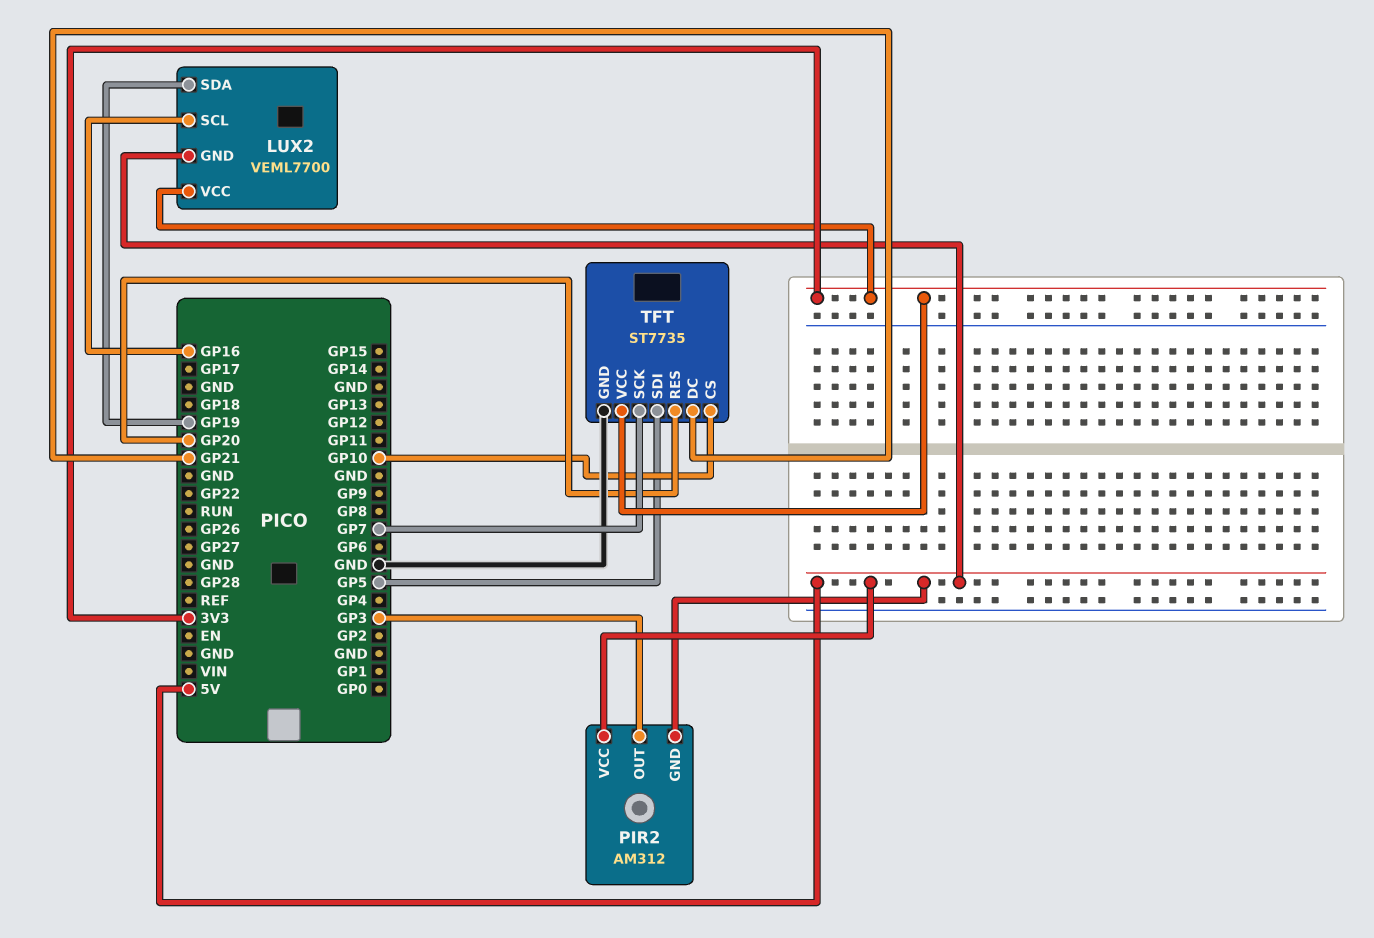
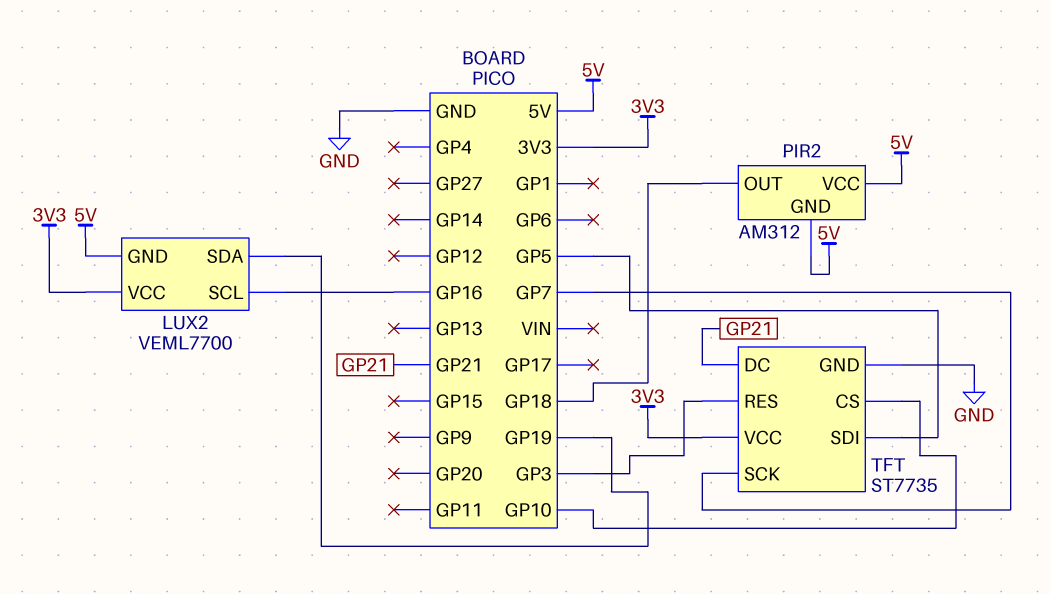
PIR2 pin OUT: GP3 -> GP18
TFT pin RES: GP20 -> GP3

